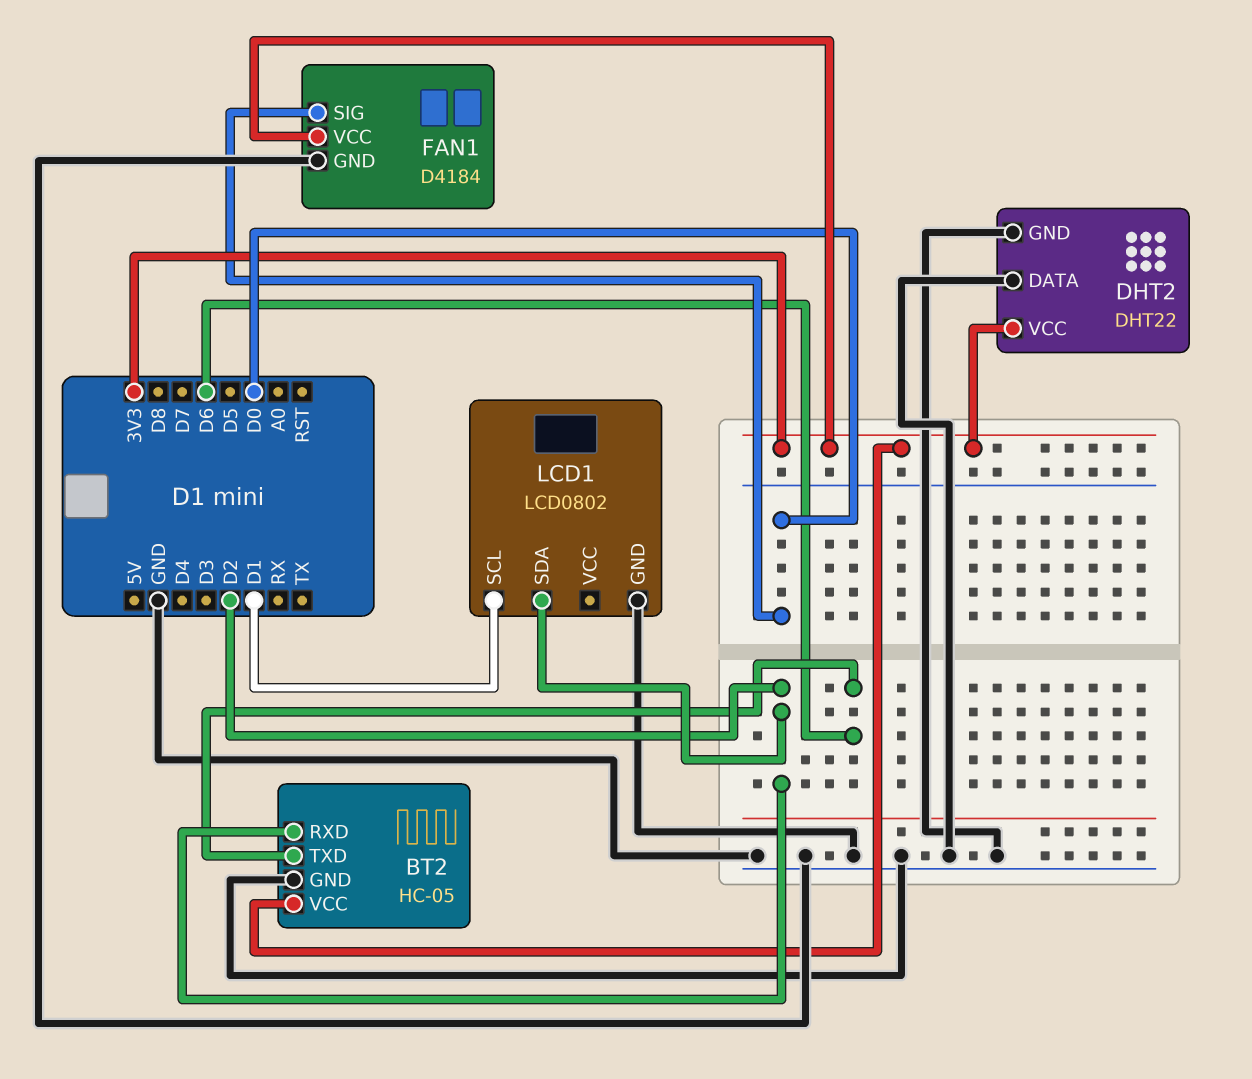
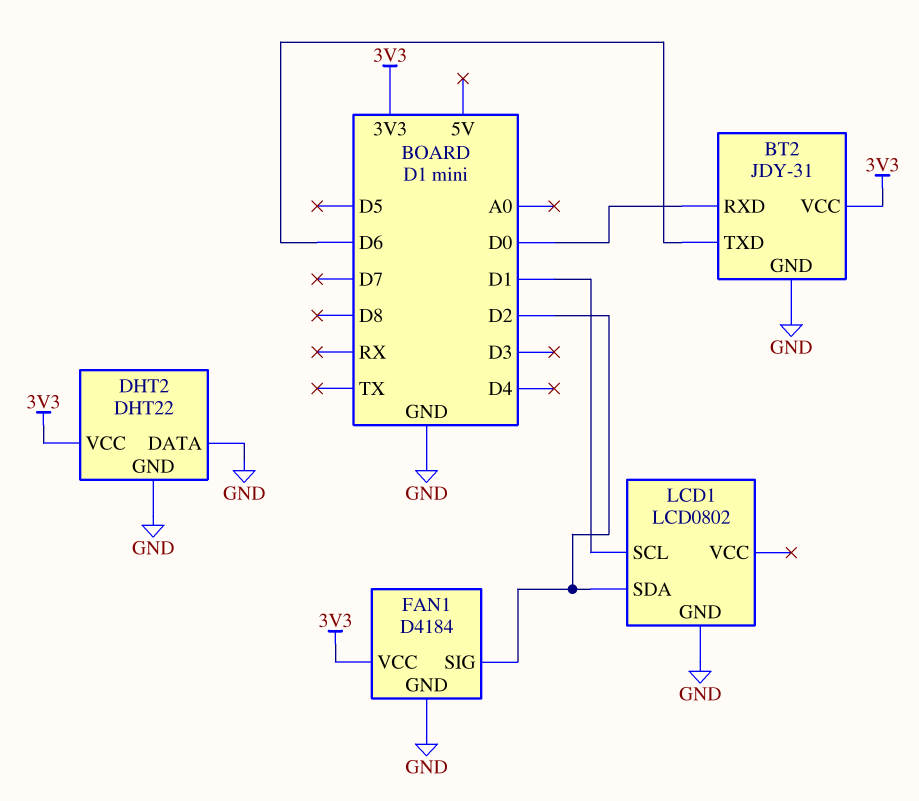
BT2: HC-05 -> JDY-31
BT2 pin RXD: D2 -> D0
FAN1 pin SIG: D0 -> D2

